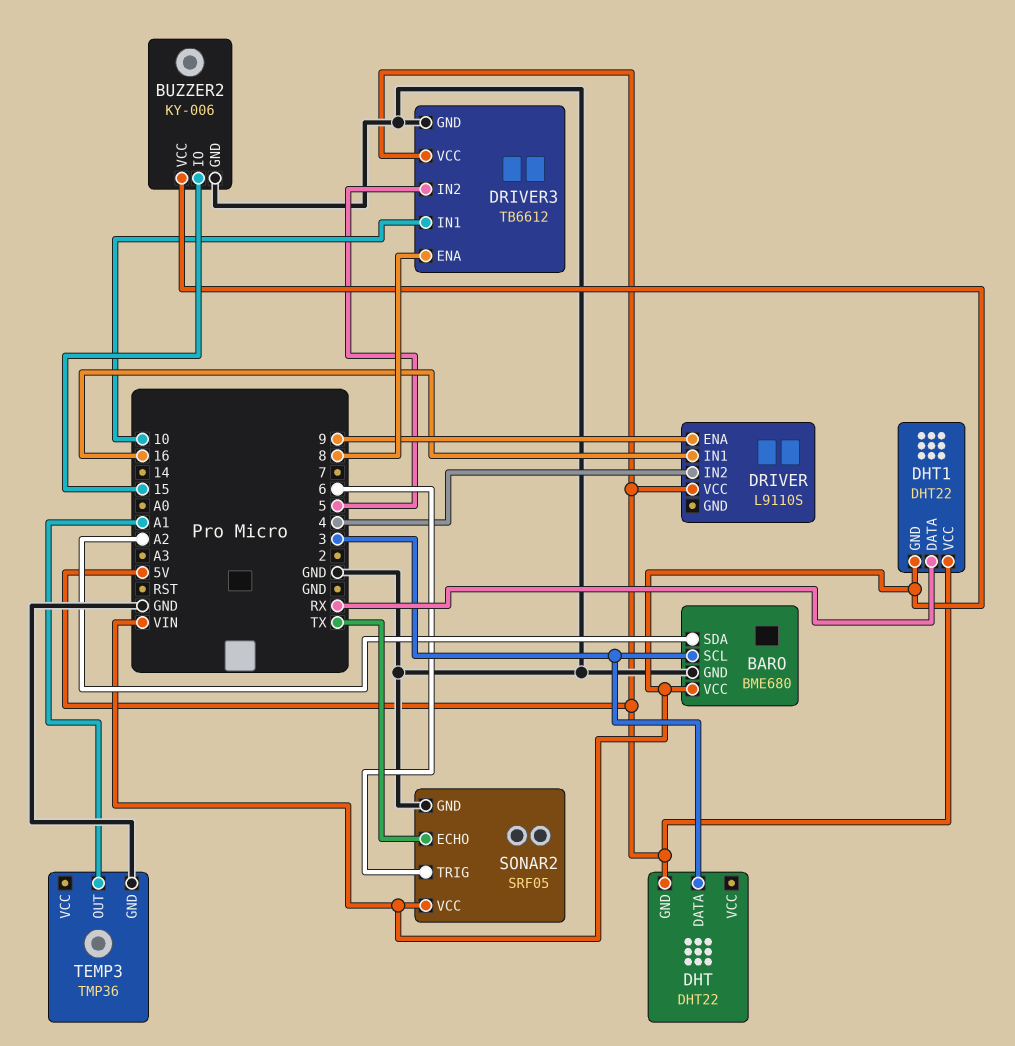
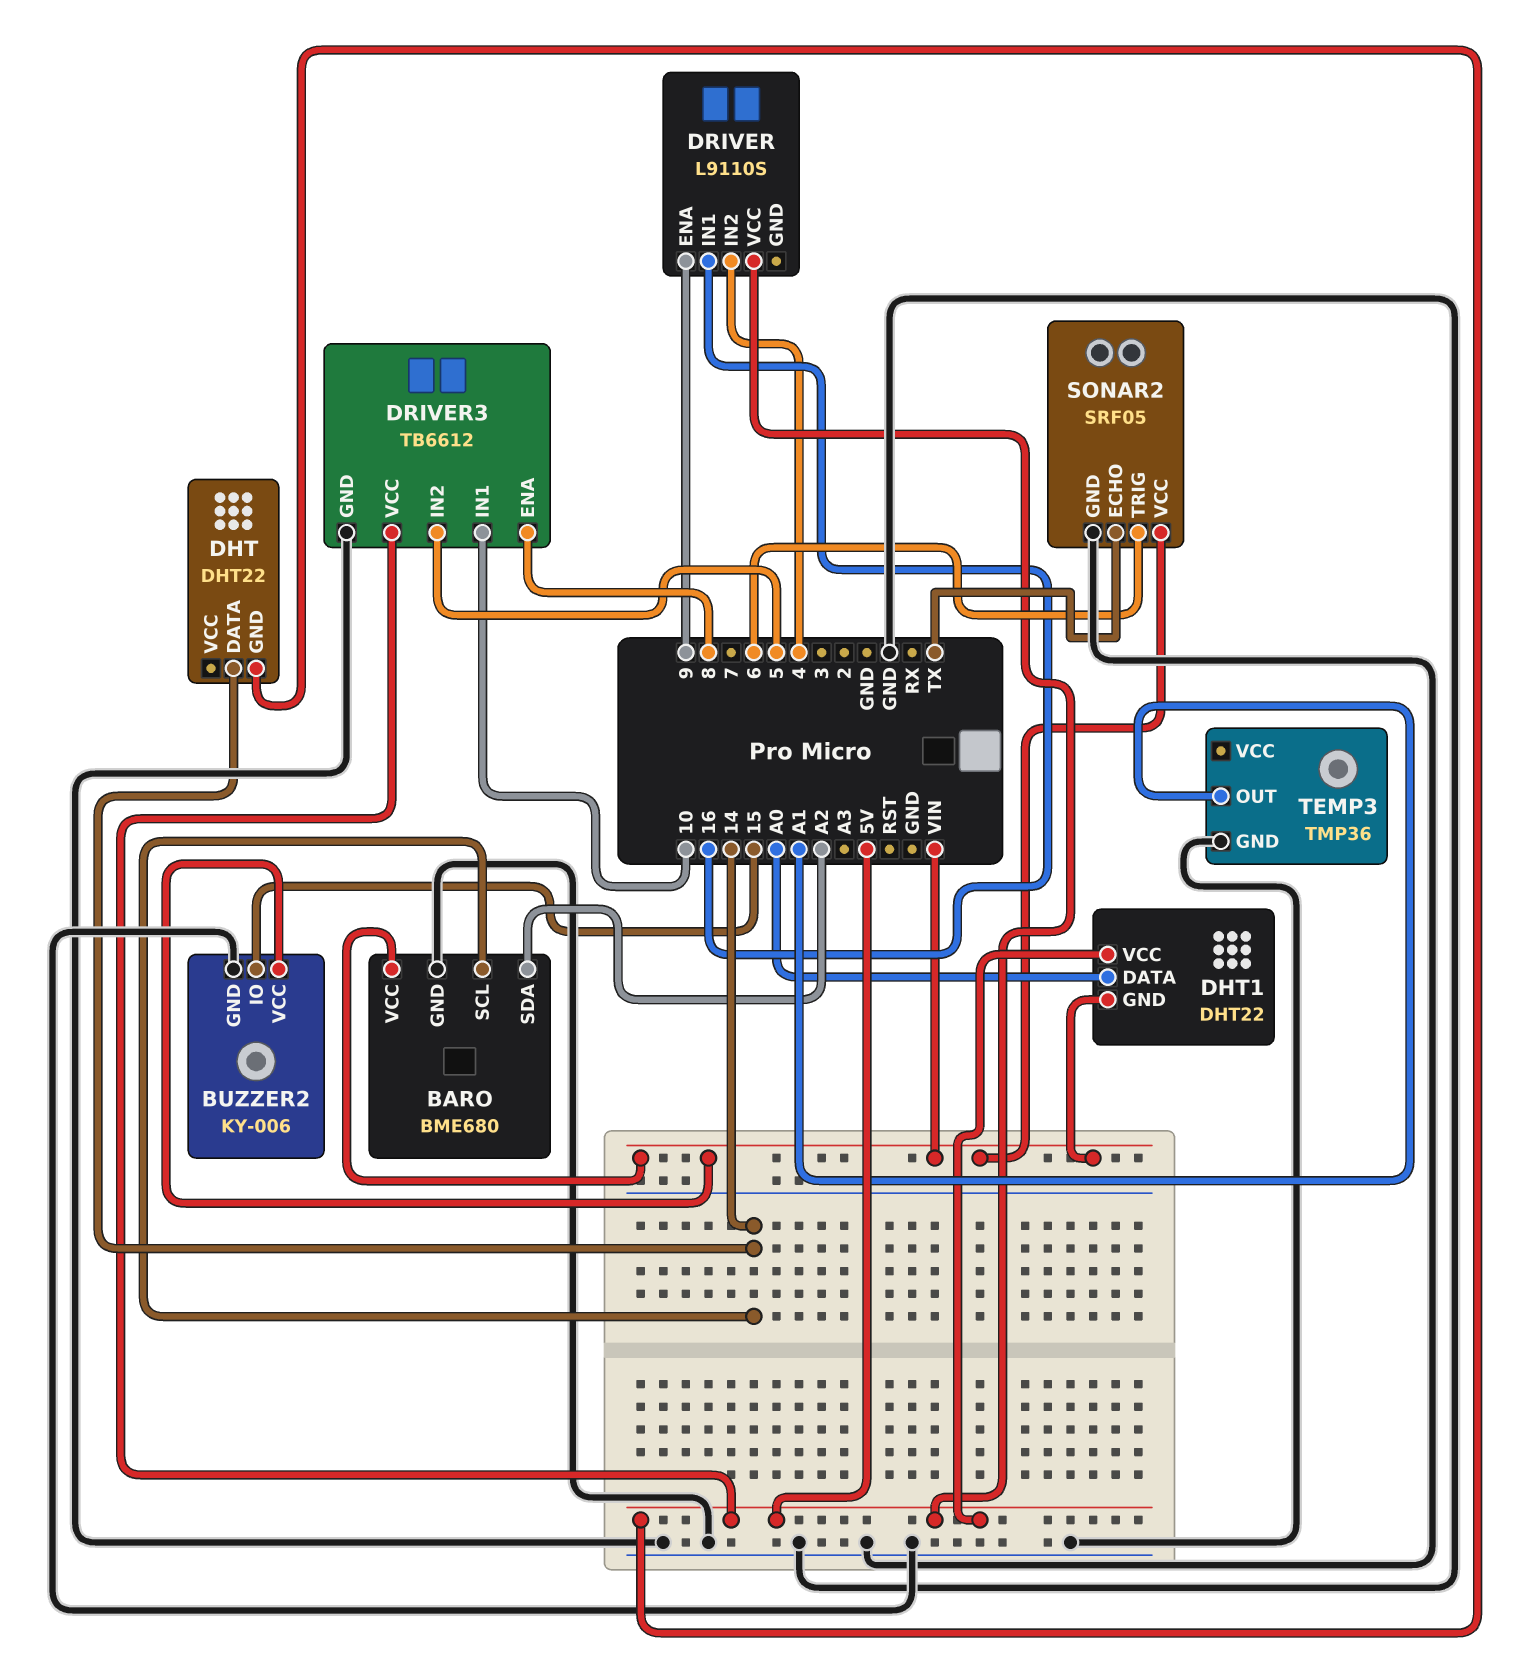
BARO pin SCL: 3 -> 14
DHT pin DATA: 3 -> 14
DHT1 pin DATA: RX -> A0

